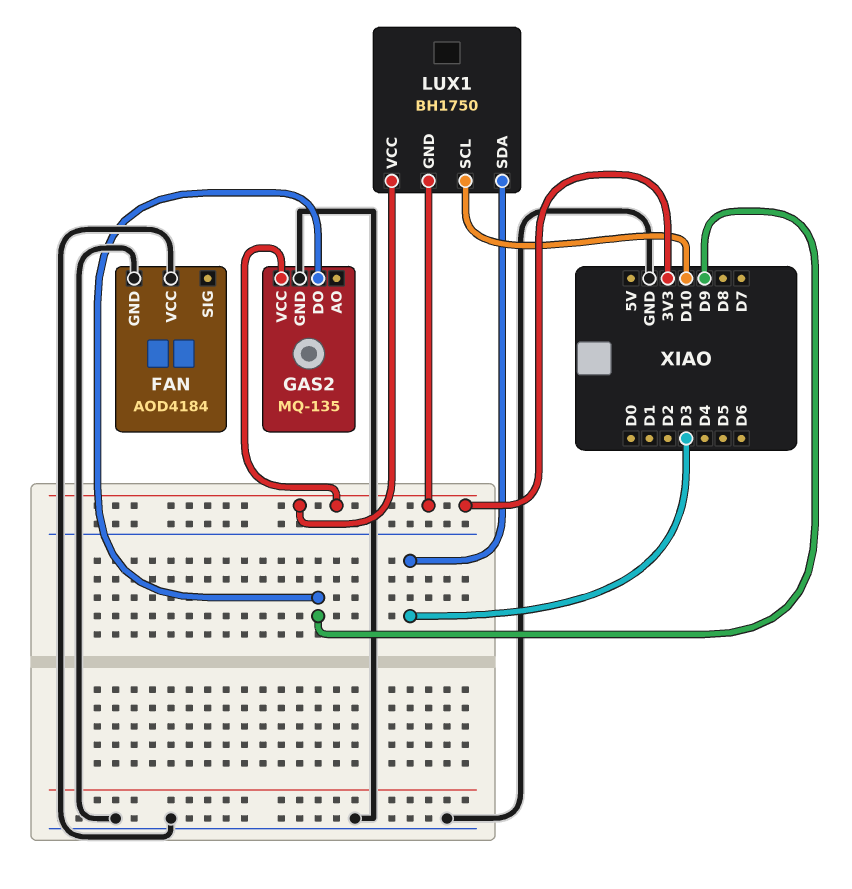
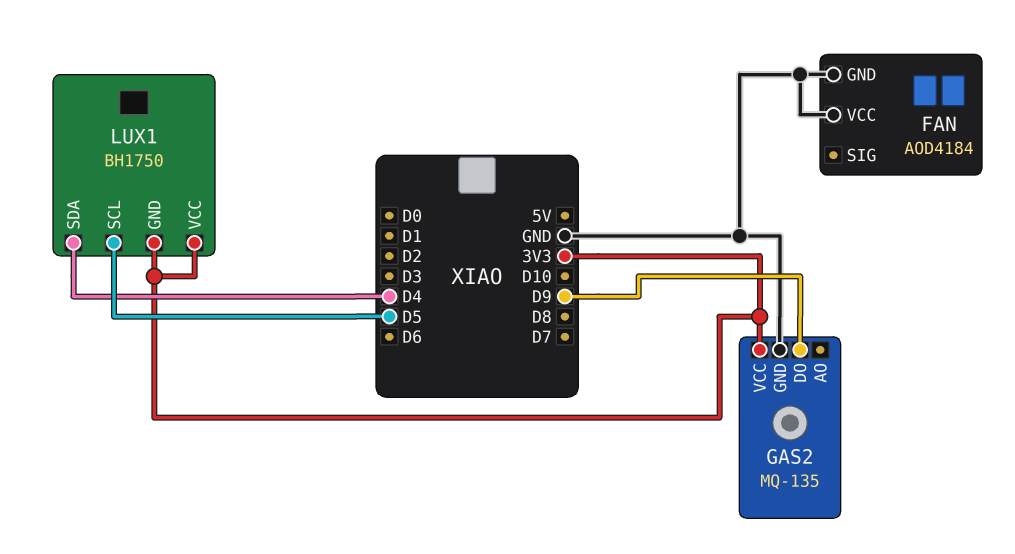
LUX1 pin SCL: D10 -> D5
LUX1 pin SDA: D3 -> D4

